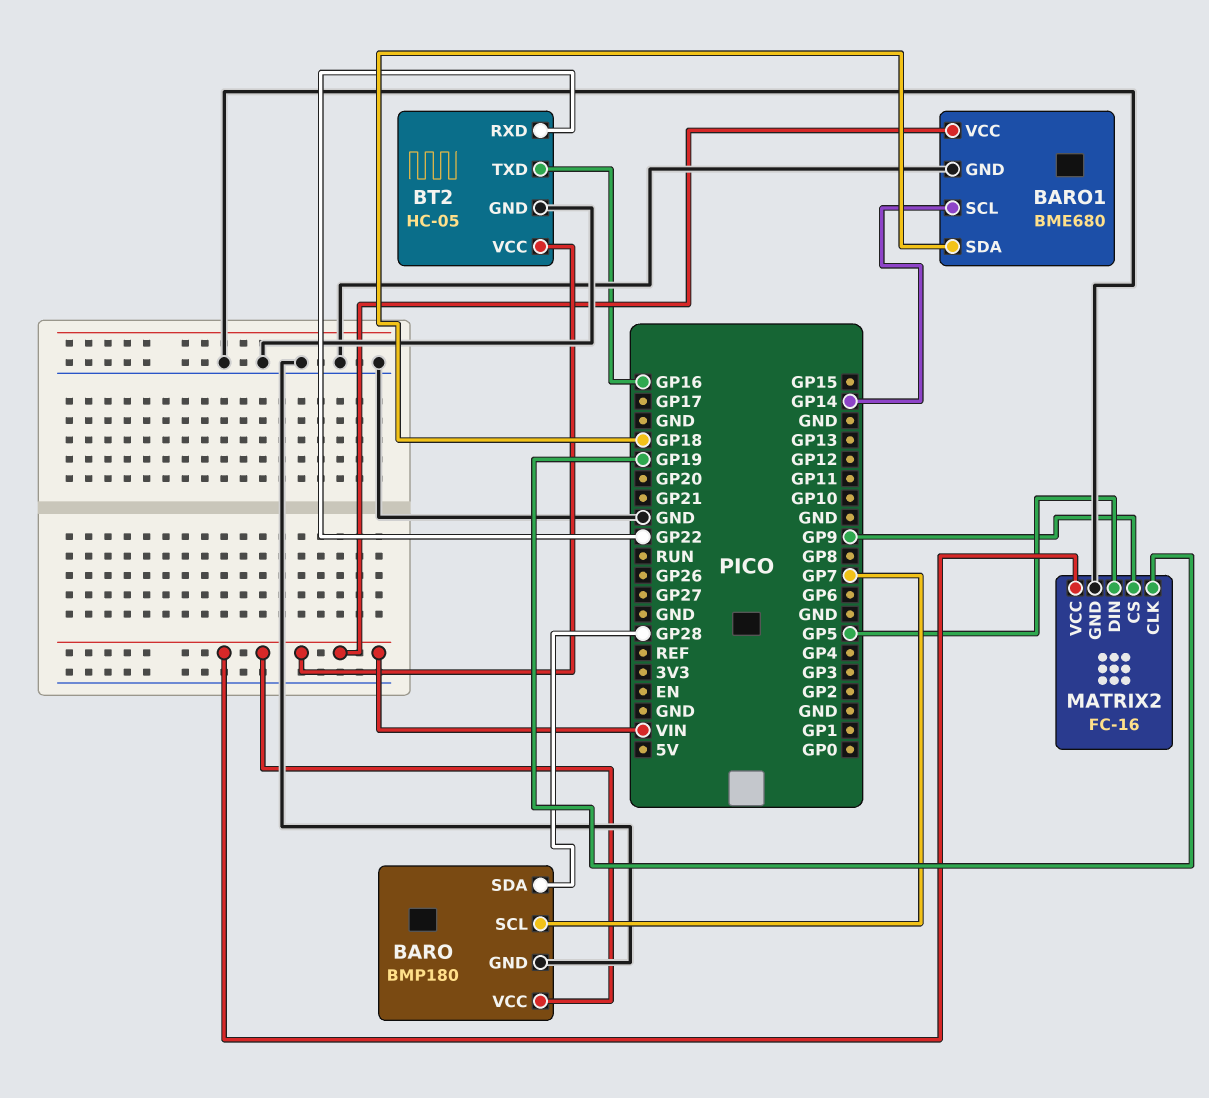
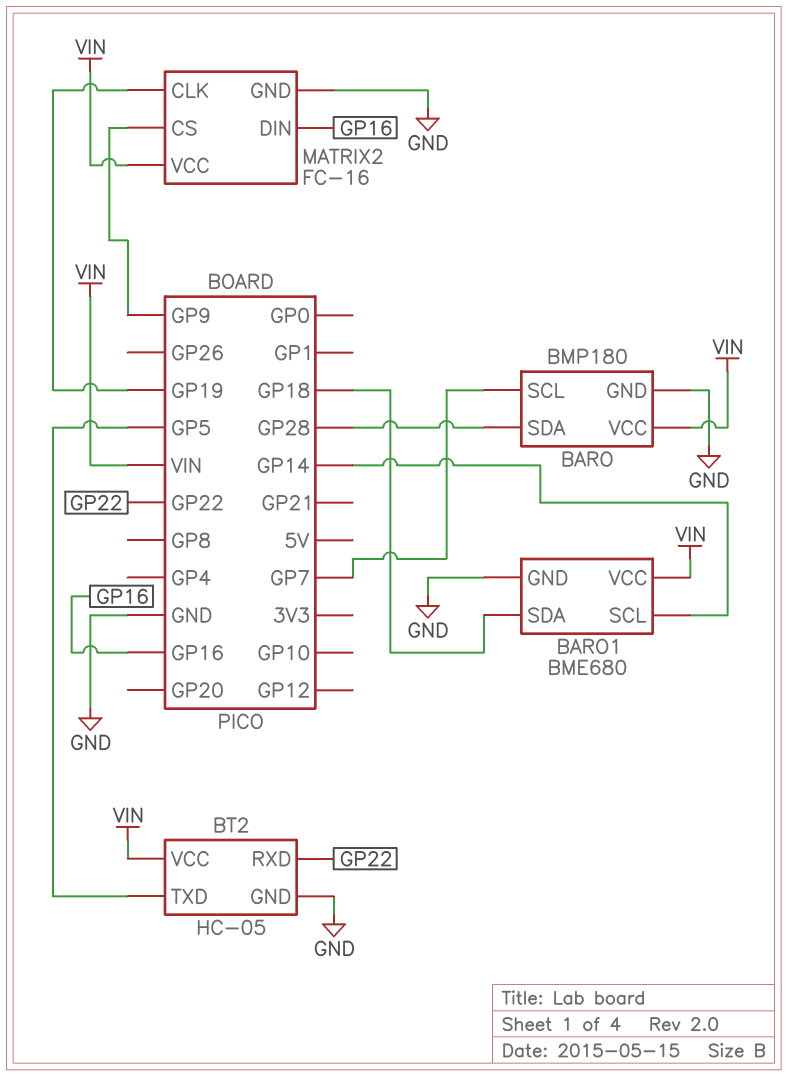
BT2 pin TXD: GP16 -> GP5
MATRIX2 pin DIN: GP5 -> GP16

